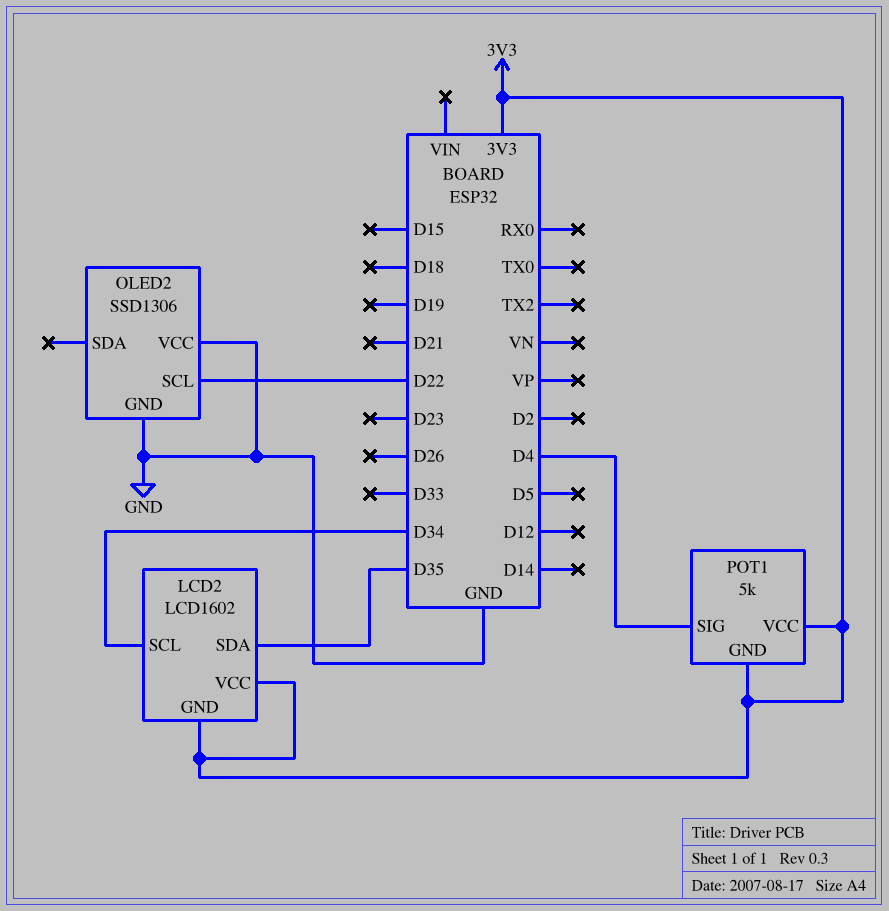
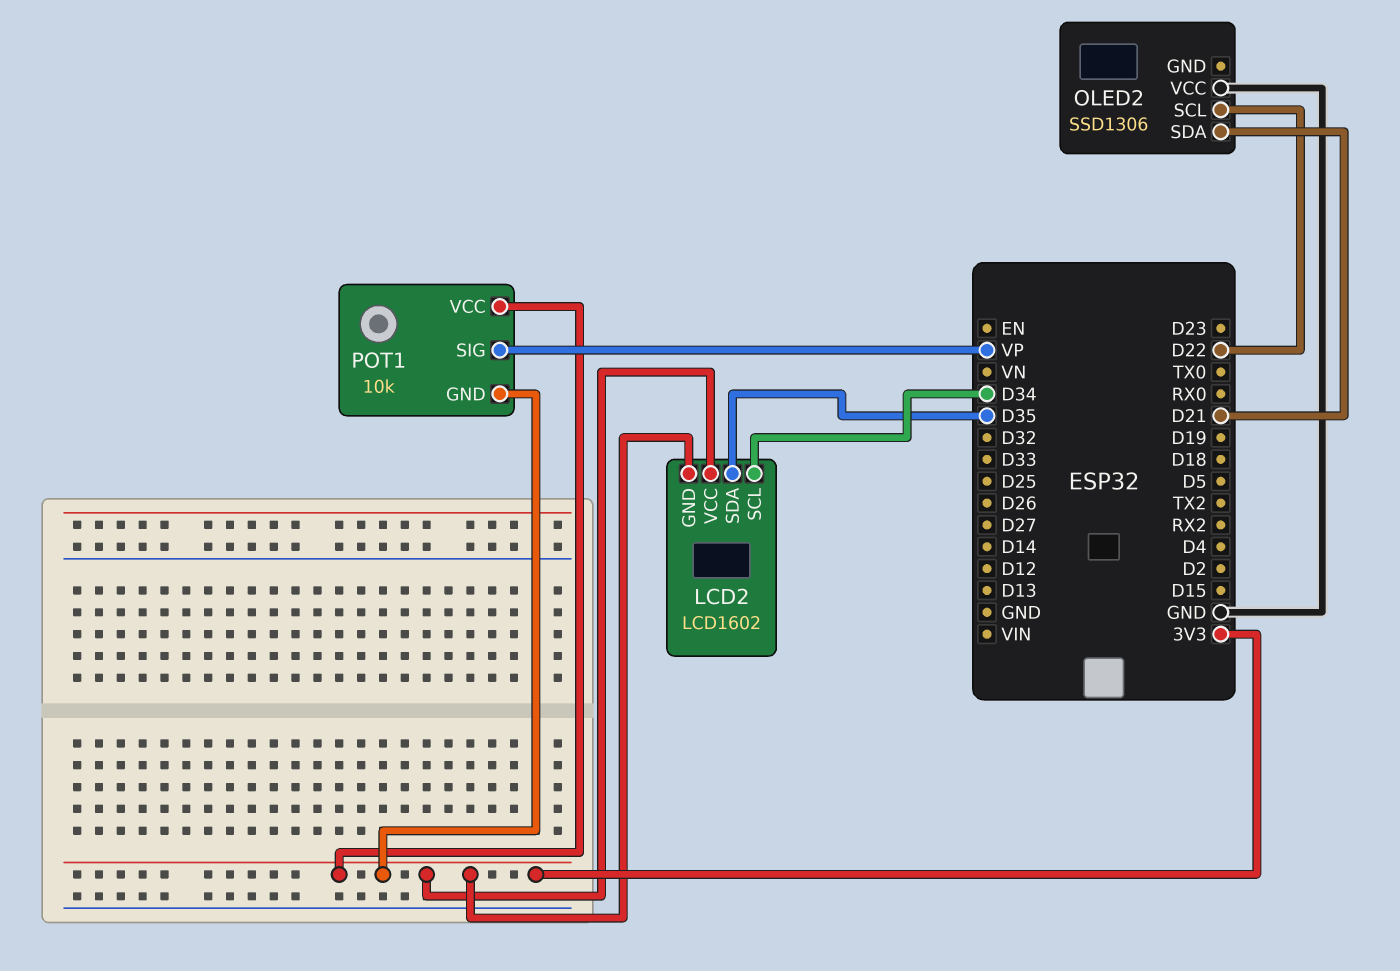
OLED2 pin GND: GND -> none
OLED2 pin SDA: none -> D21
POT1: 5k -> 10k
POT1 pin SIG: D4 -> VP

